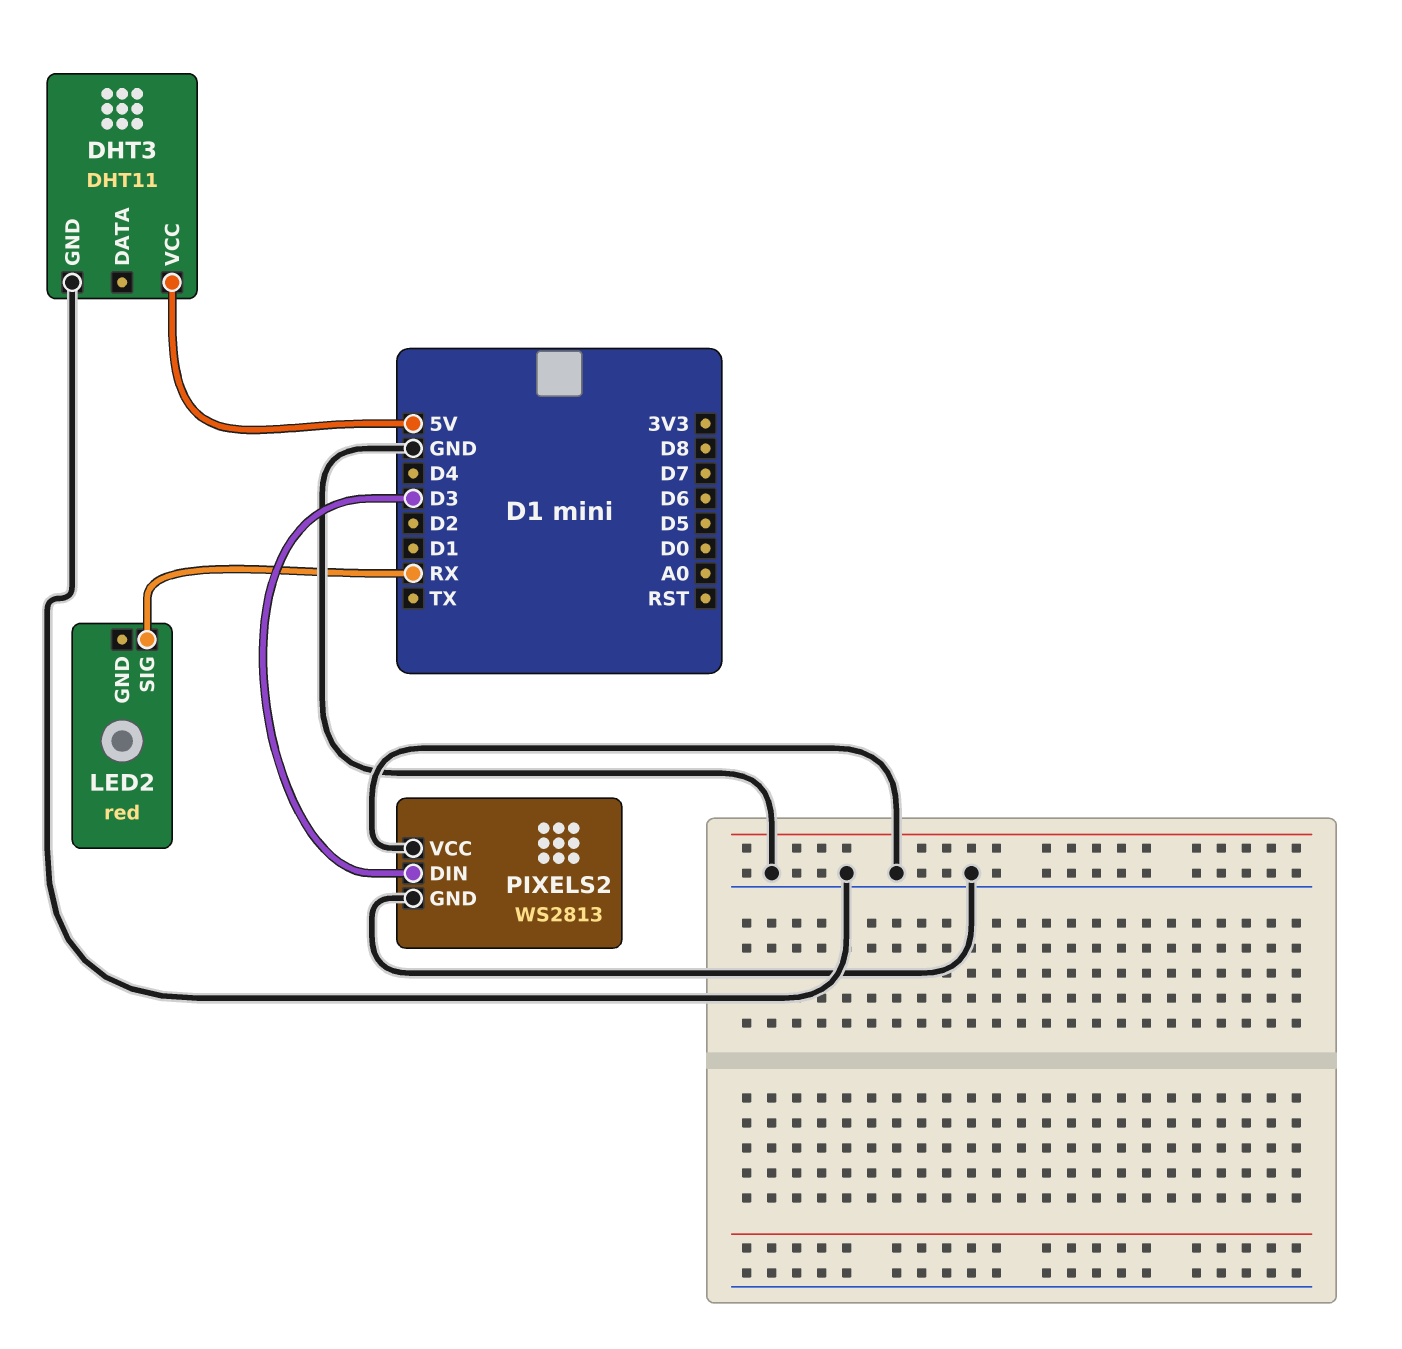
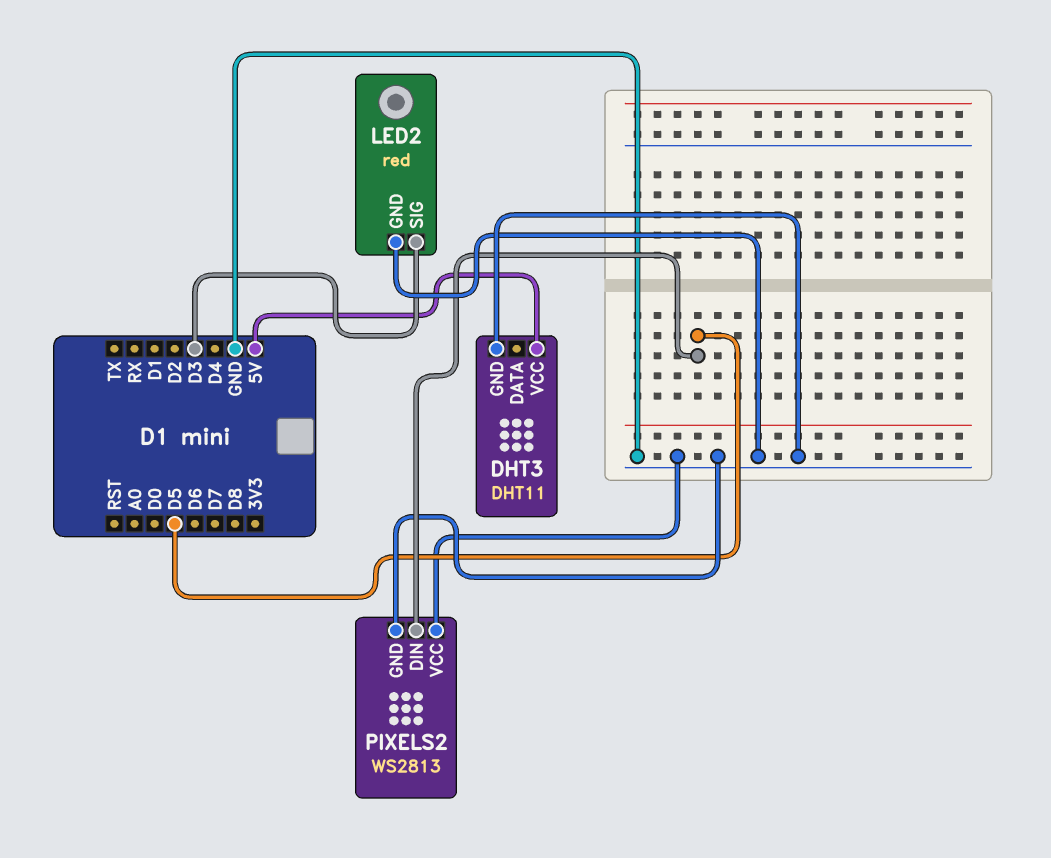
LED2 pin GND: none -> GND
LED2 pin SIG: RX -> D3
PIXELS2 pin DIN: D3 -> D5

